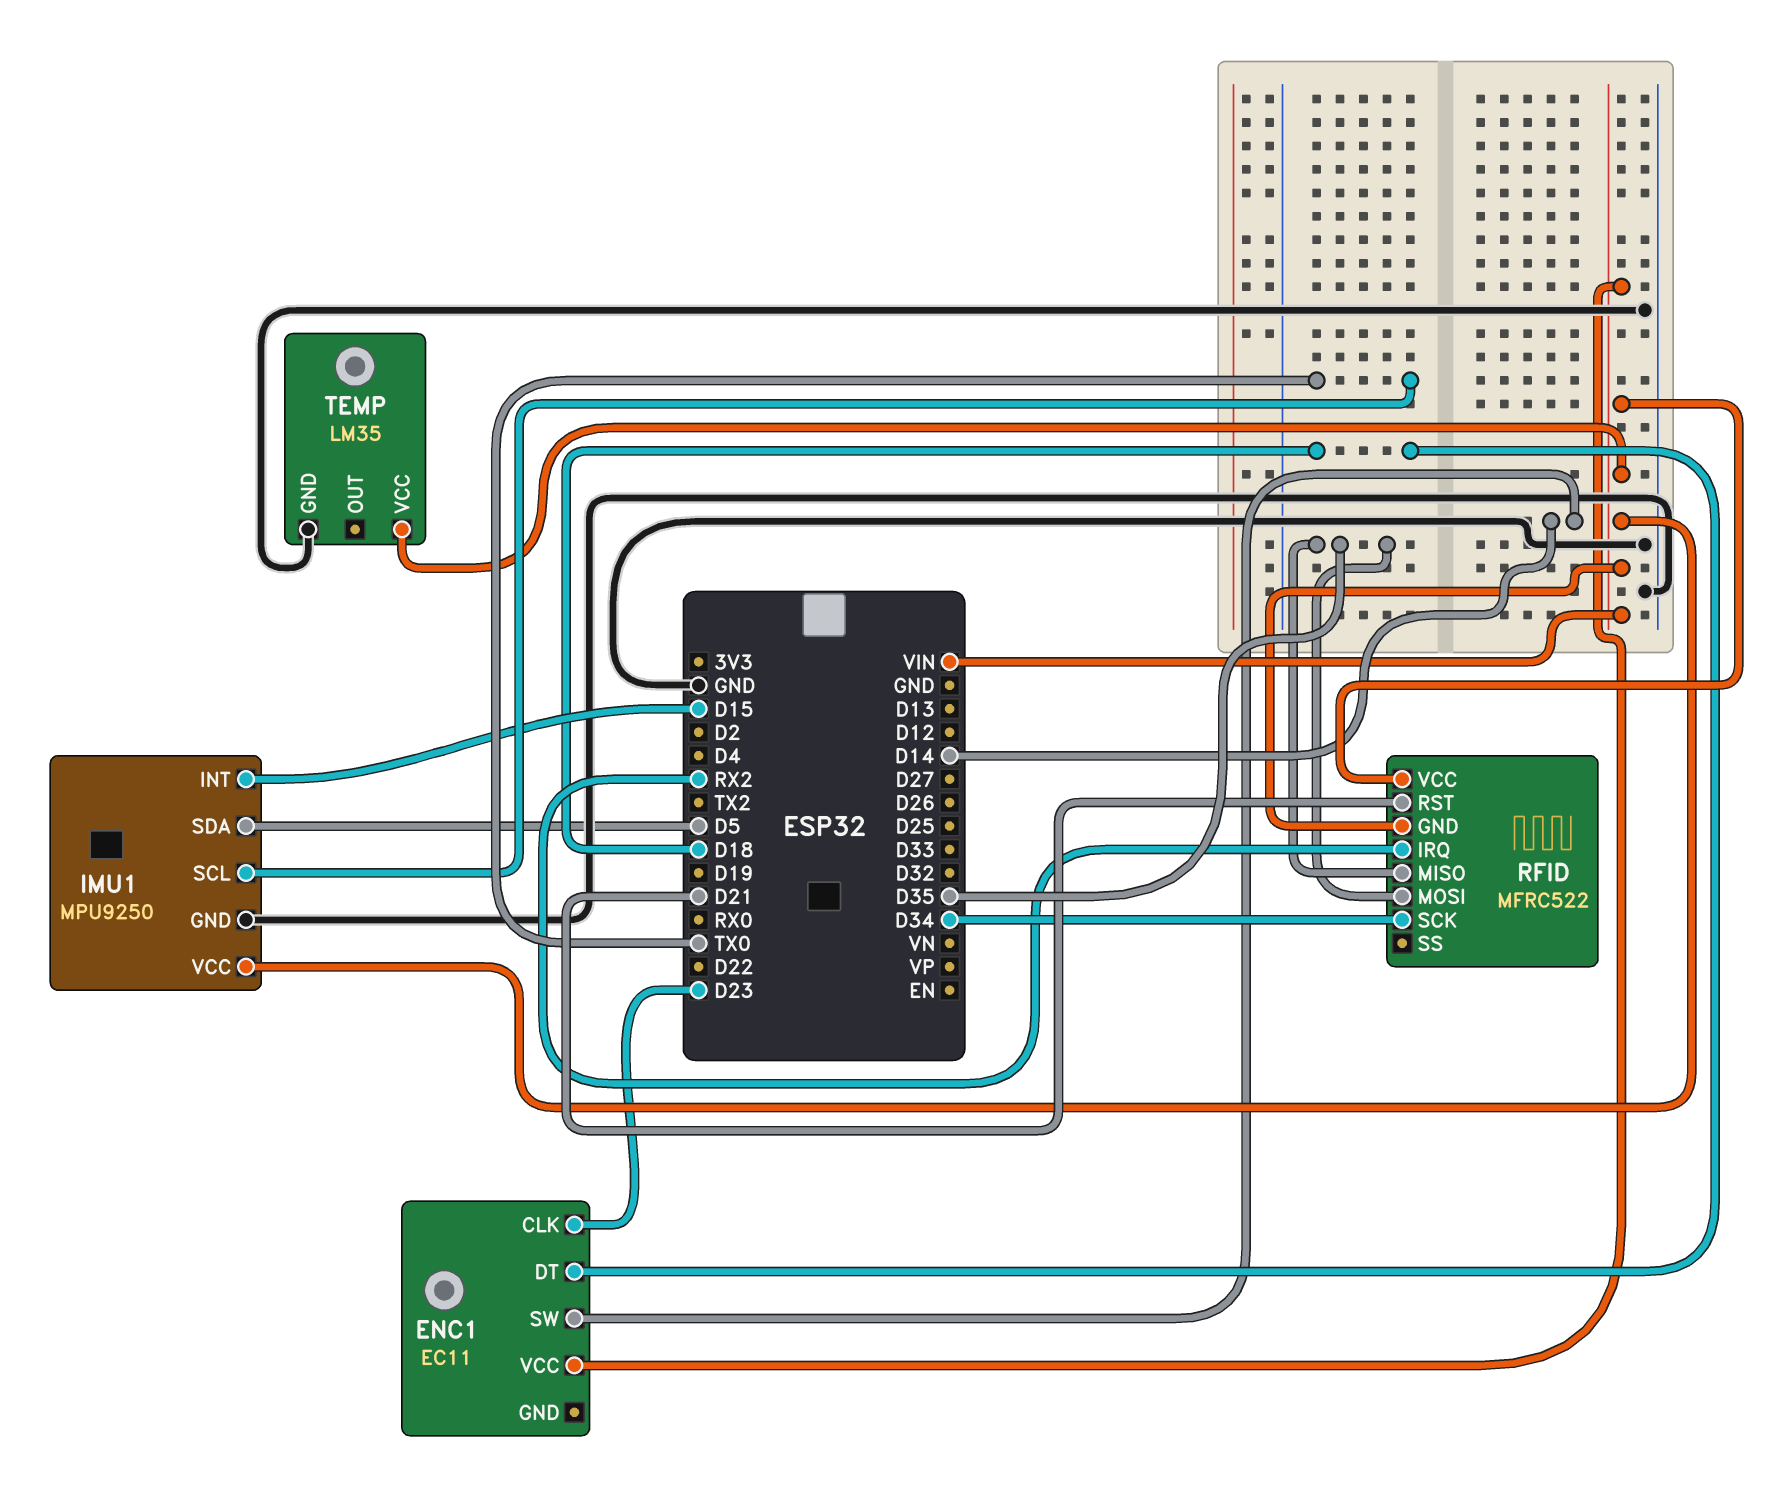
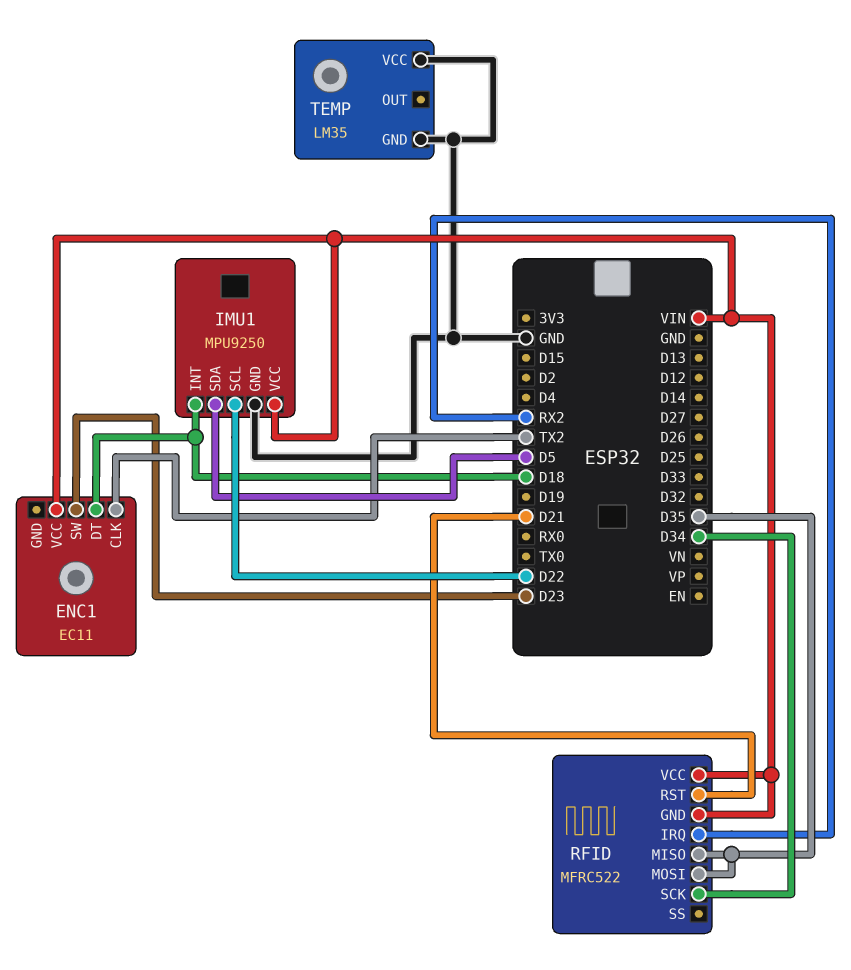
ENC1 pin CLK: D23 -> TX2
ENC1 pin SW: D14 -> D23
IMU1 pin INT: D15 -> D18
IMU1 pin SCL: TX0 -> D22
TEMP pin VCC: VIN -> GND

